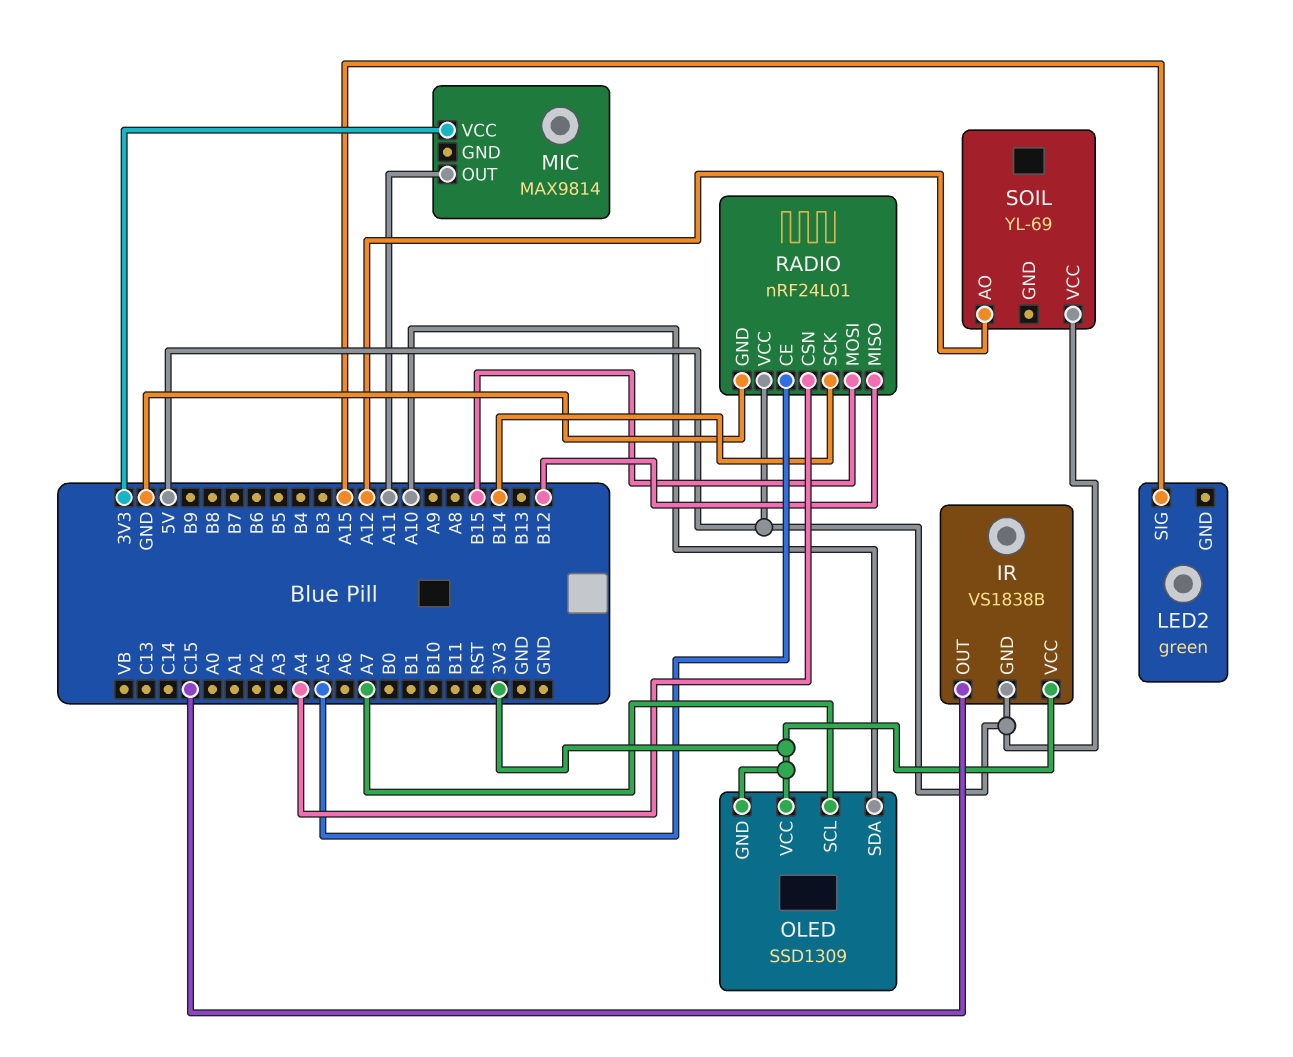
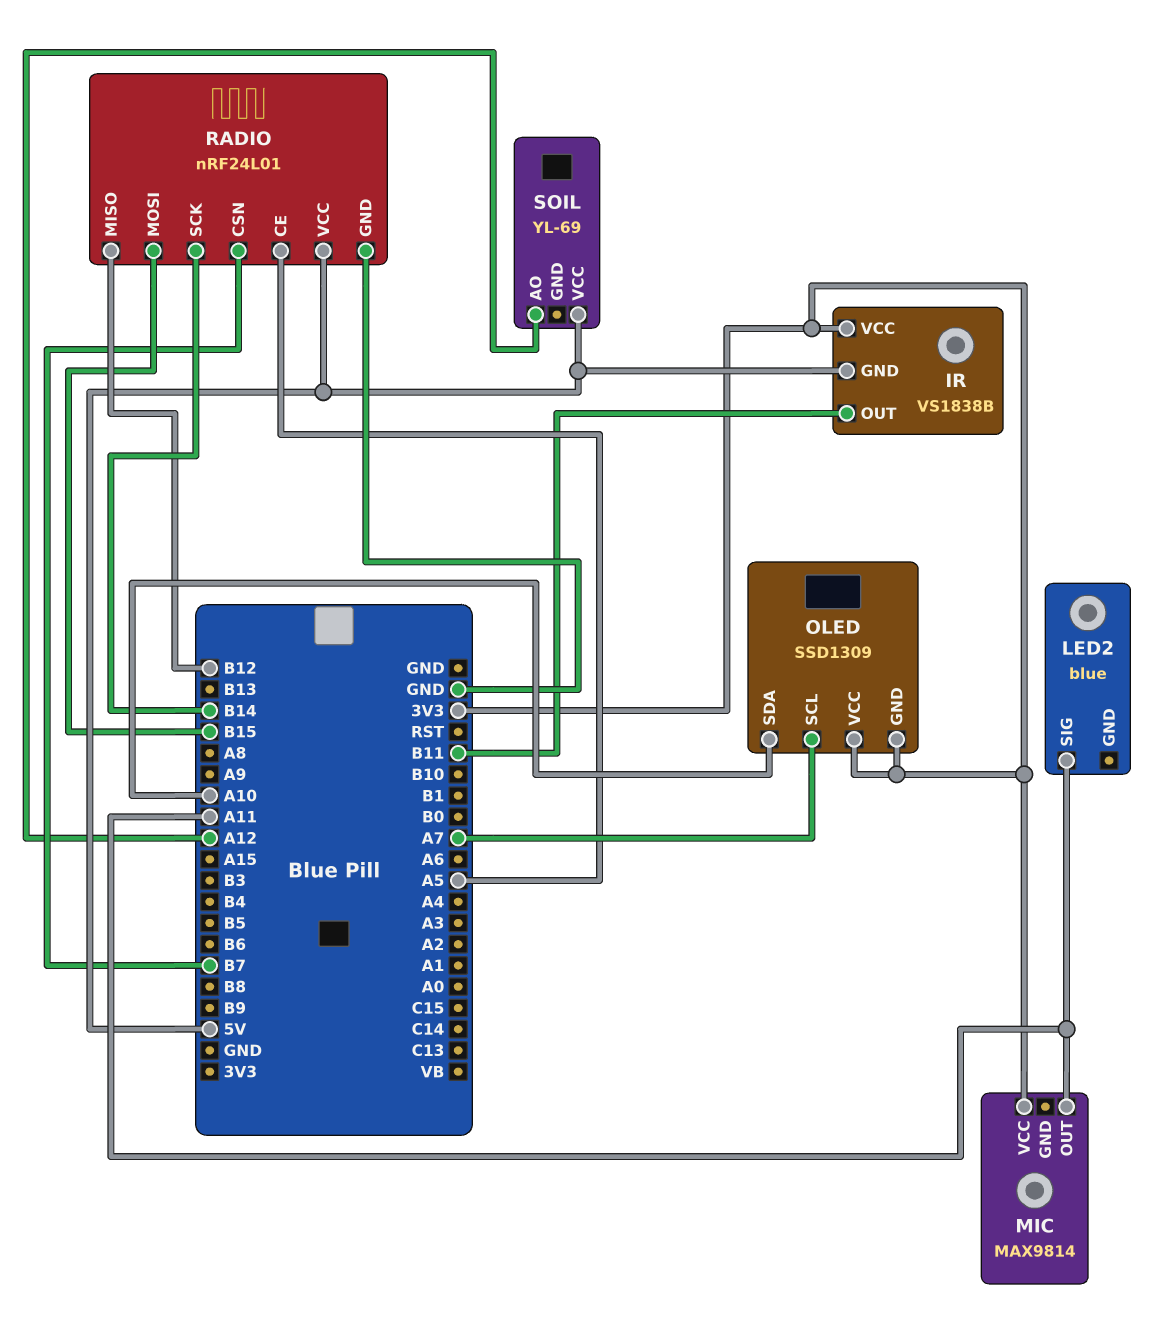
IR pin OUT: C15 -> B11
LED2: green -> blue
LED2 pin SIG: A15 -> A11
RADIO pin CSN: A4 -> B7

